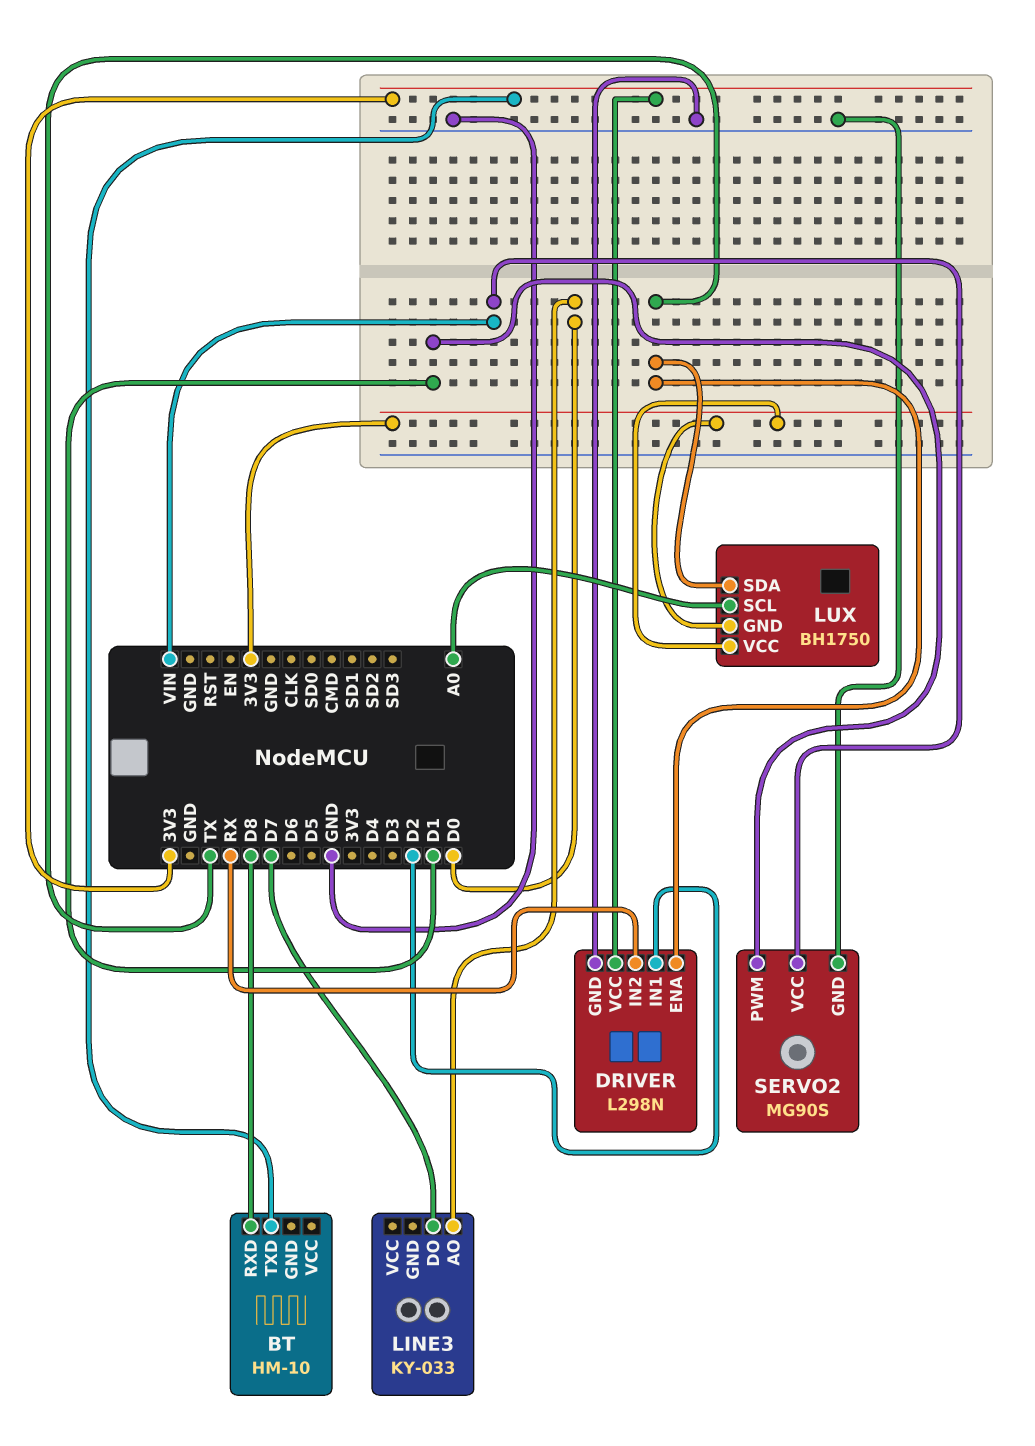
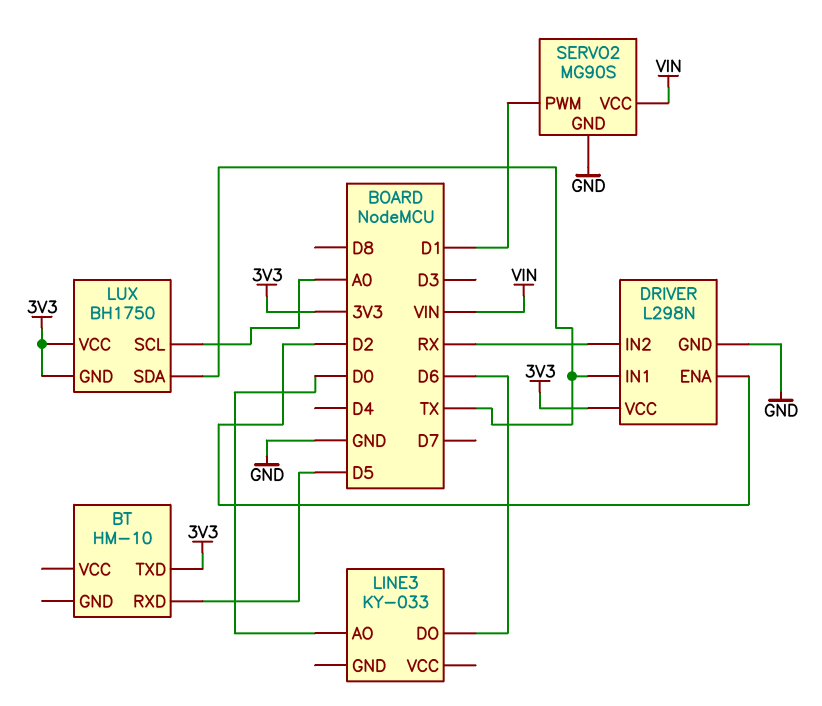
BT pin RXD: D8 -> D5
DRIVER pin ENA: TX -> D2
DRIVER pin IN1: D2 -> TX
LINE3 pin DO: D7 -> D6

